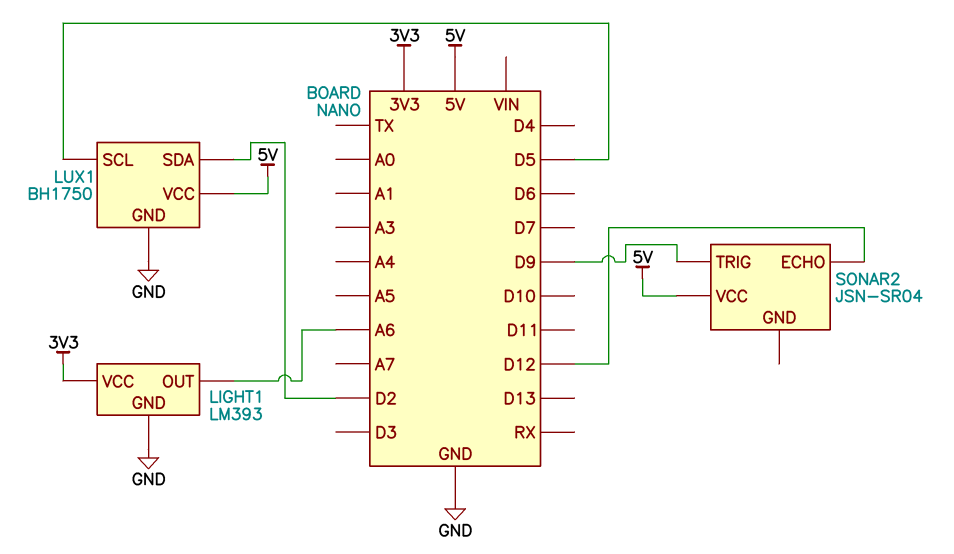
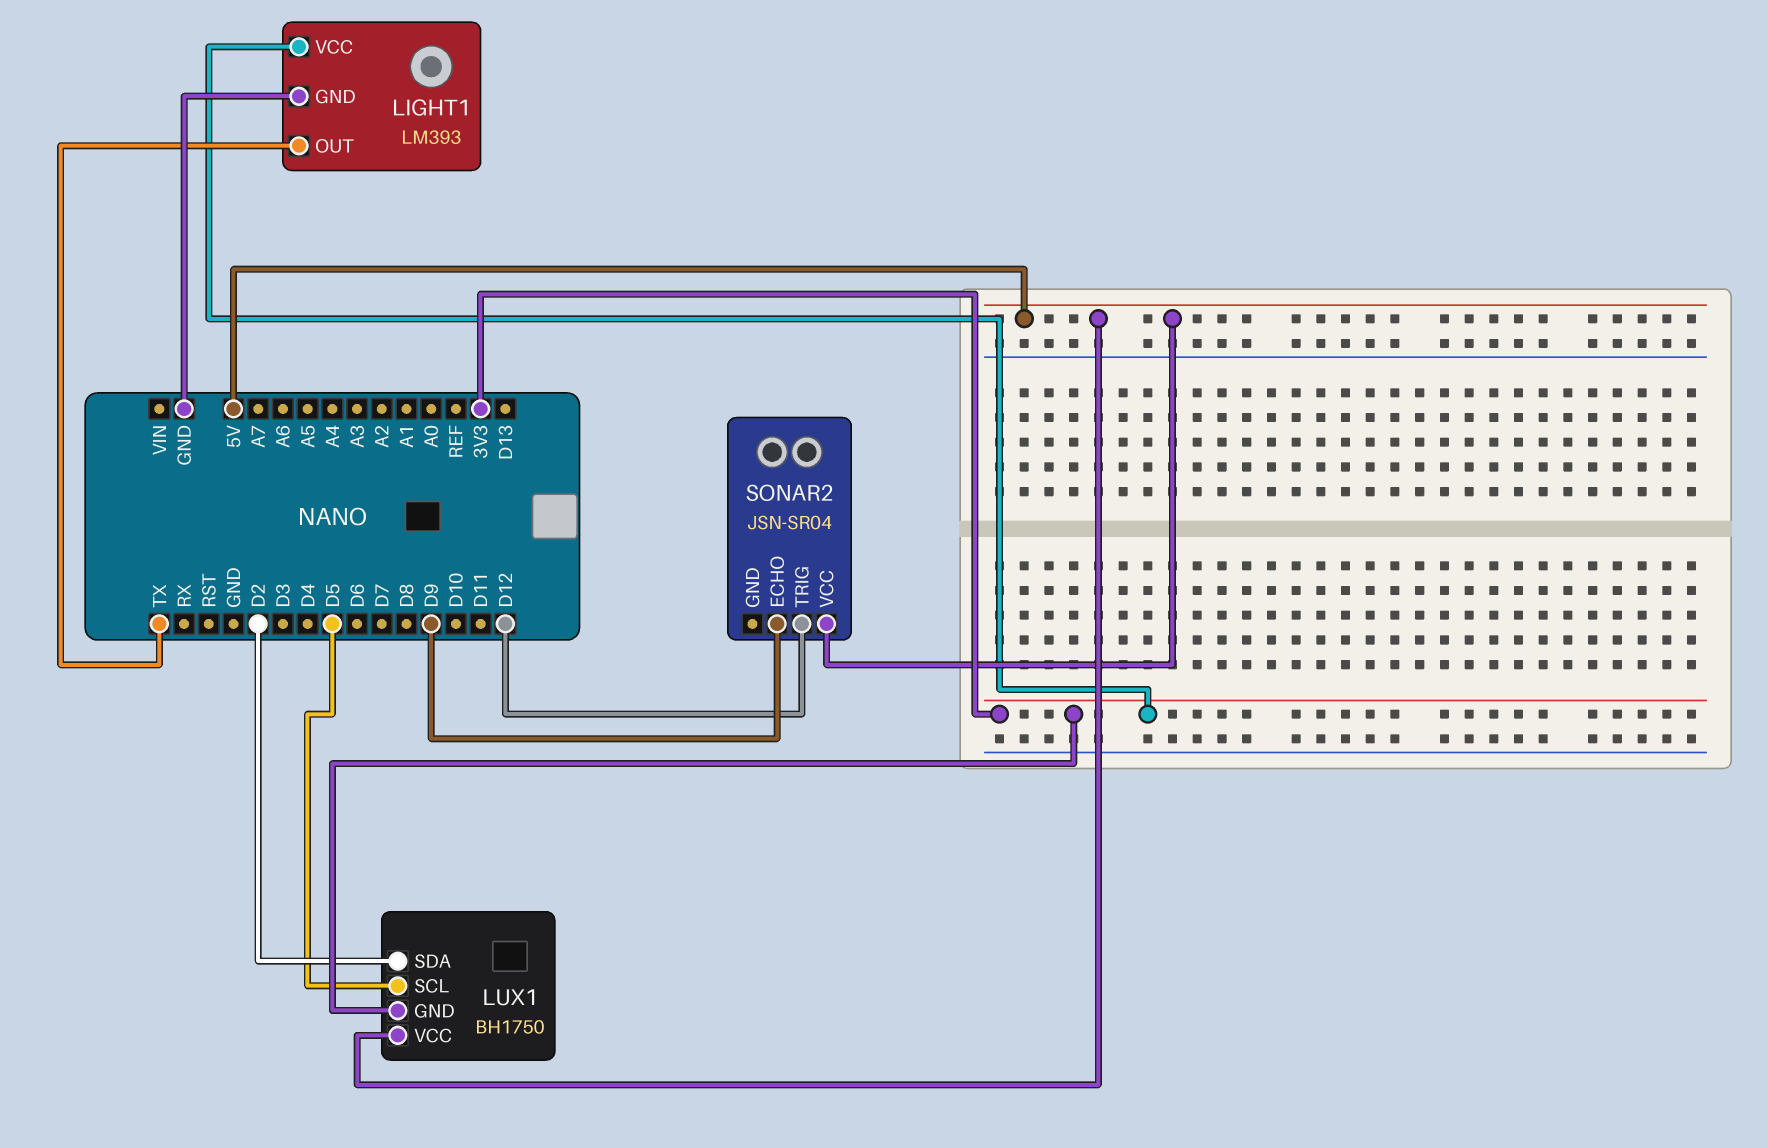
LIGHT1 pin OUT: A6 -> TX
LUX1 pin GND: GND -> 3V3
SONAR2 pin ECHO: D12 -> D9
SONAR2 pin TRIG: D9 -> D12

